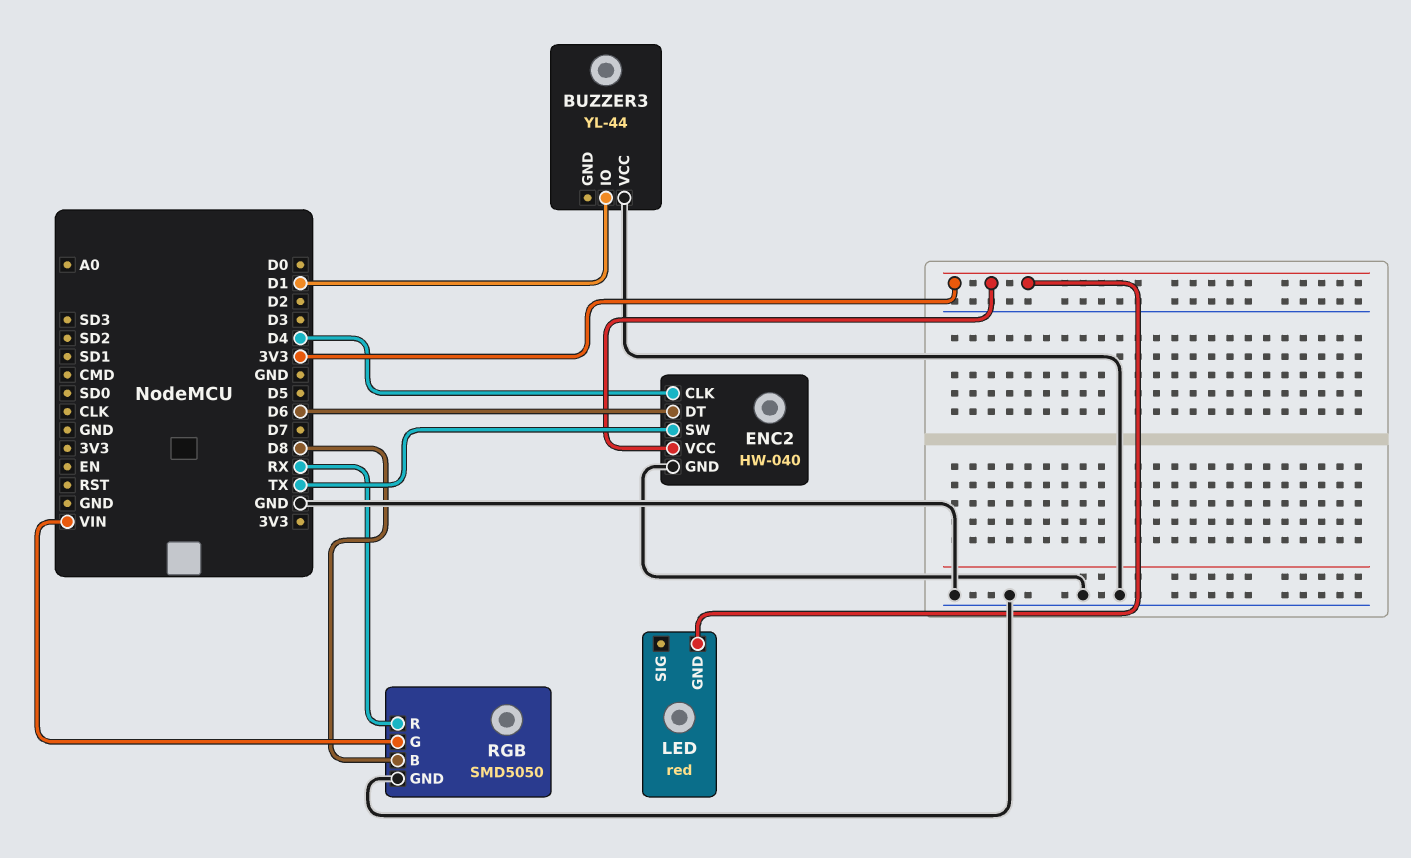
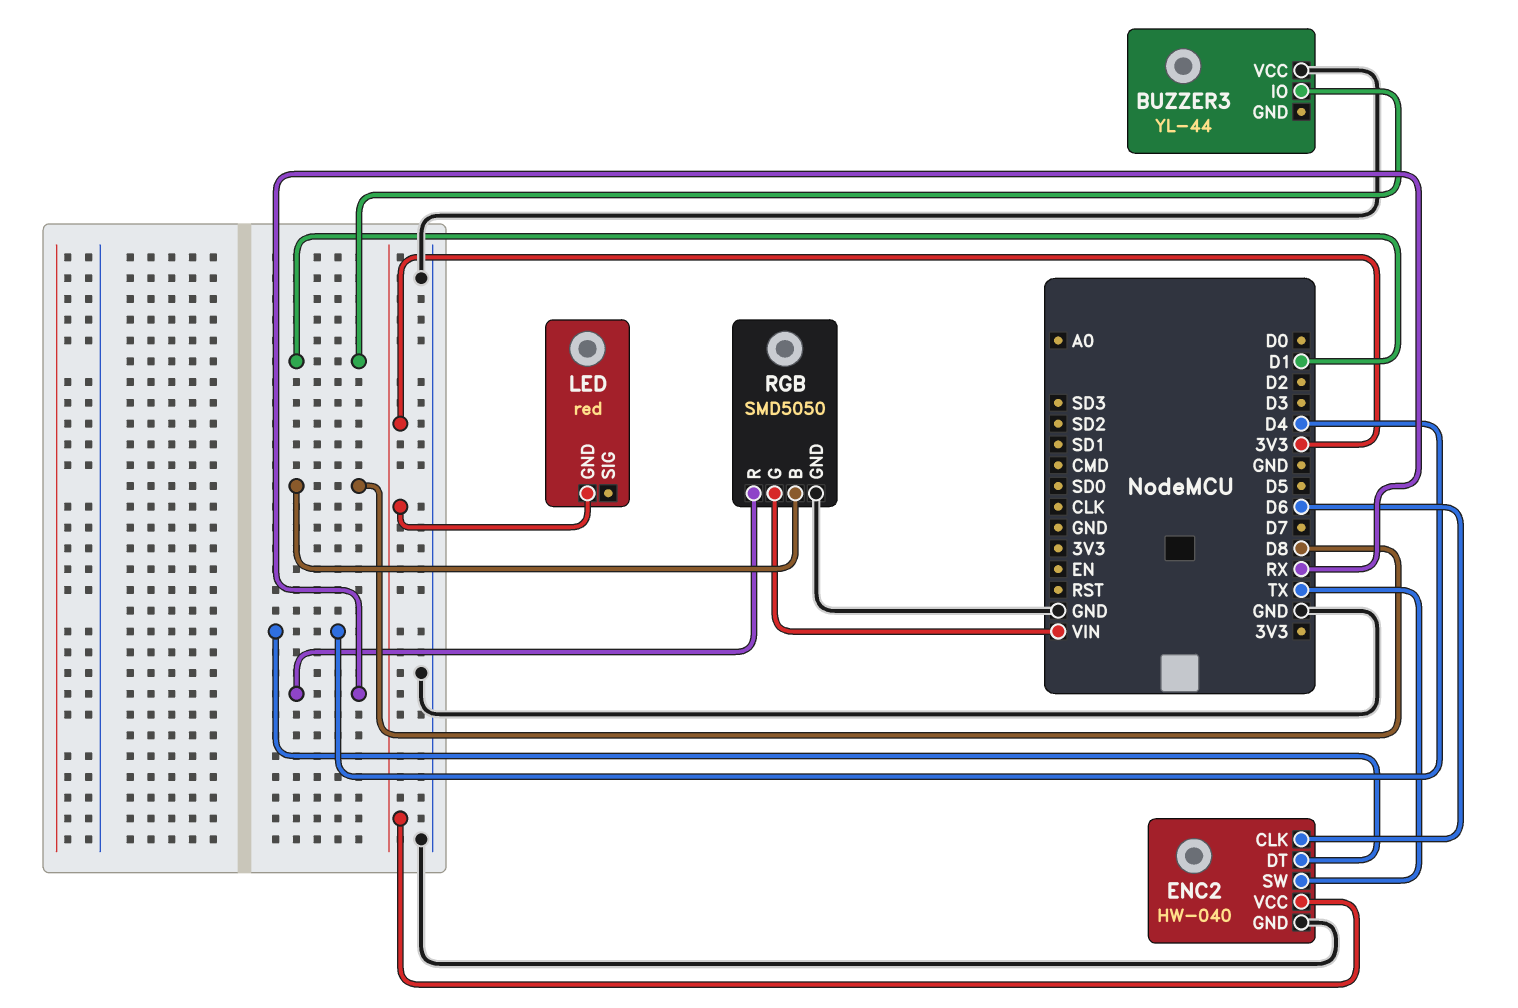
ENC2 pin CLK: D4 -> D6
ENC2 pin DT: D6 -> D4

